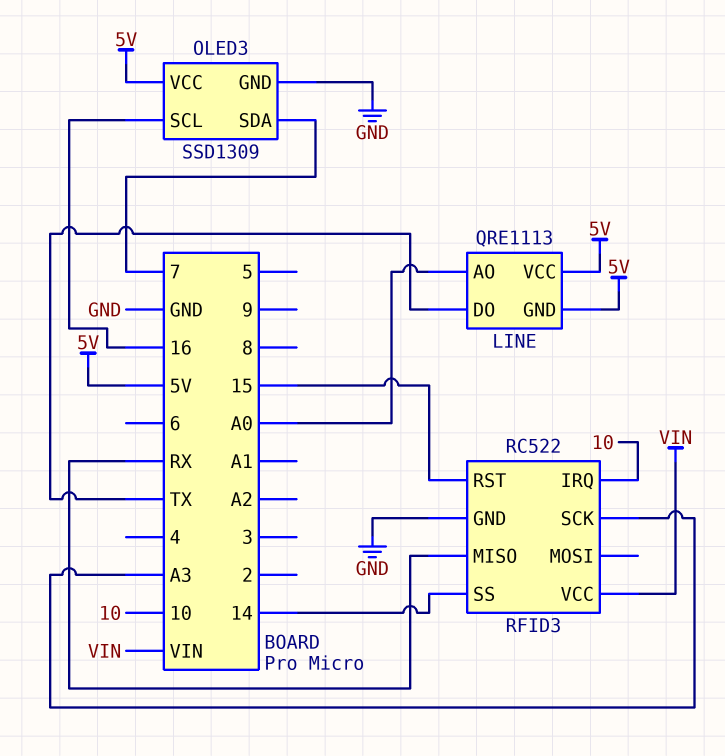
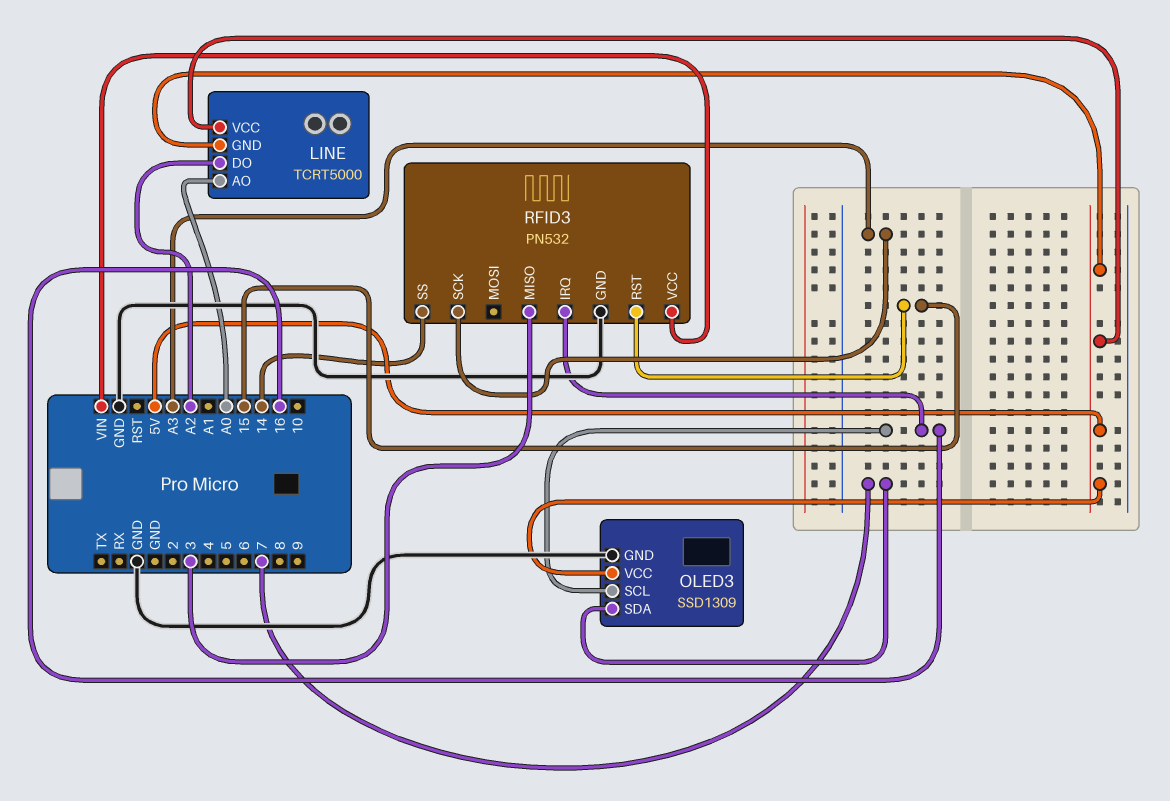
LINE: QRE1113 -> TCRT5000
LINE pin DO: TX -> A2
RFID3: RC522 -> PN532
RFID3 pin IRQ: 10 -> 16
RFID3 pin MISO: RX -> 3

